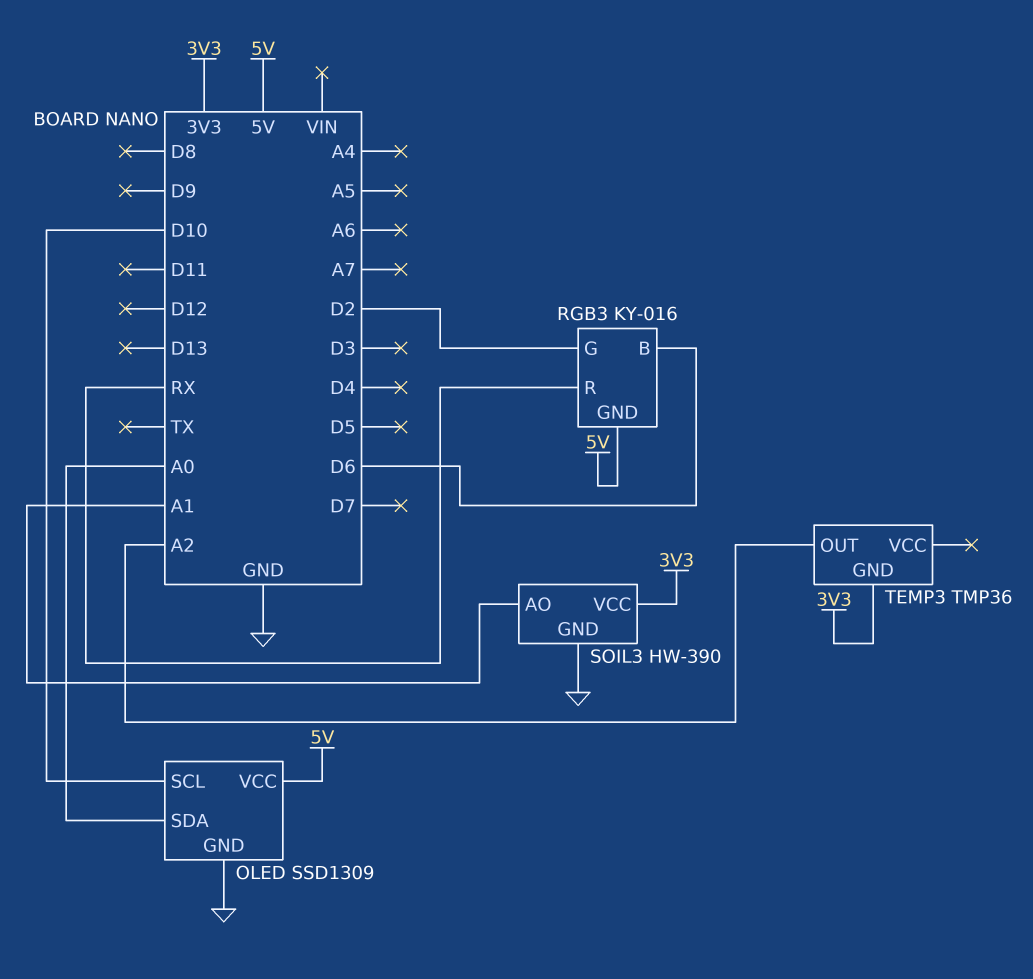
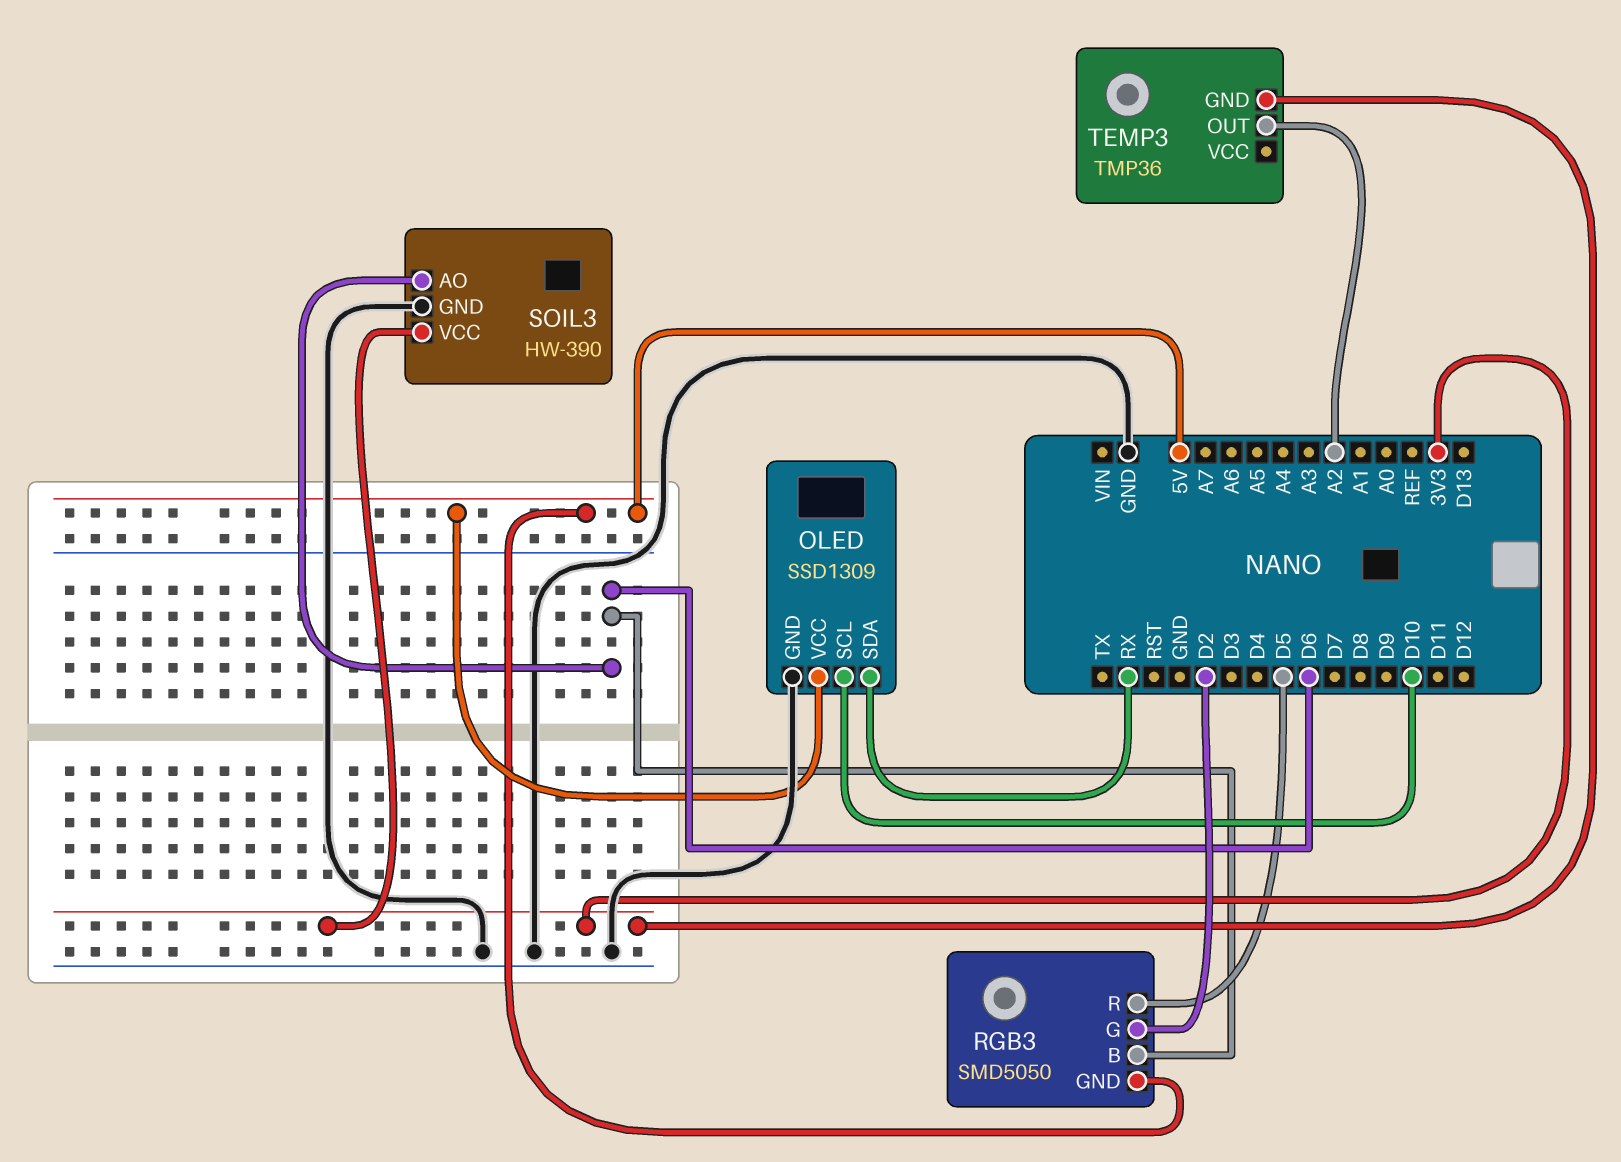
OLED pin SDA: A0 -> RX
RGB3: KY-016 -> SMD5050
RGB3 pin R: RX -> D5
SOIL3 pin AO: A1 -> D6

